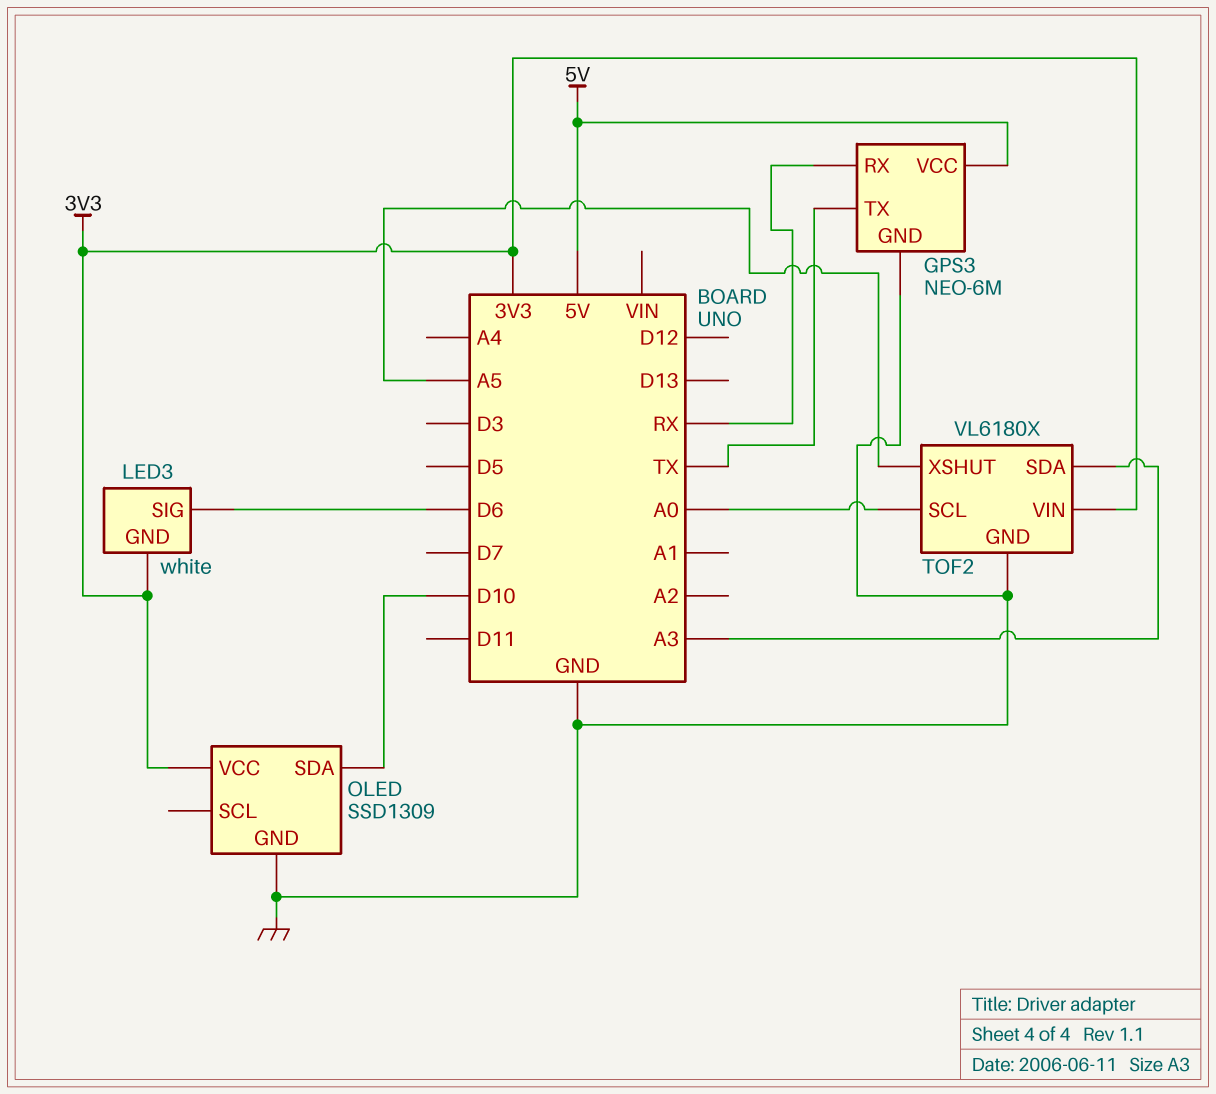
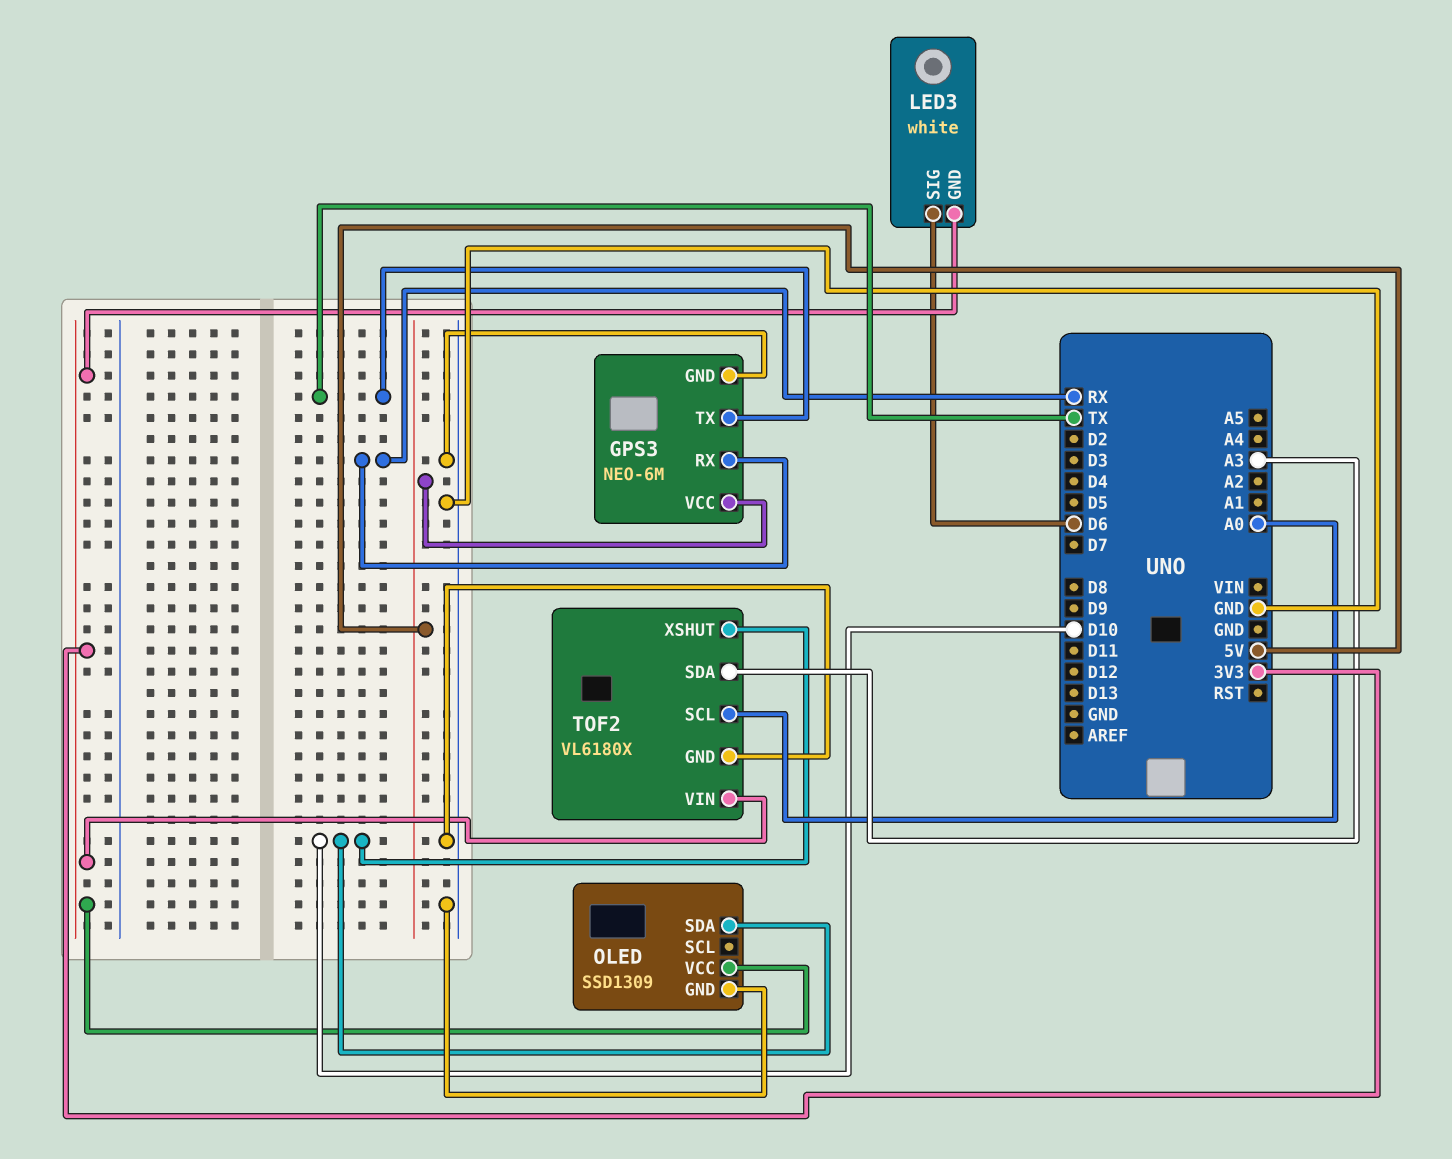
TOF2 pin XSHUT: A5 -> D10

